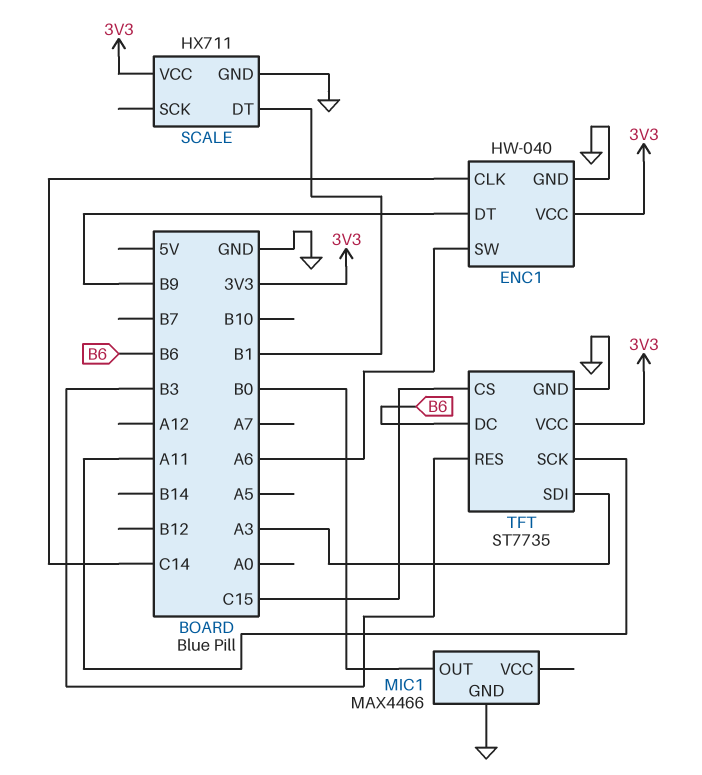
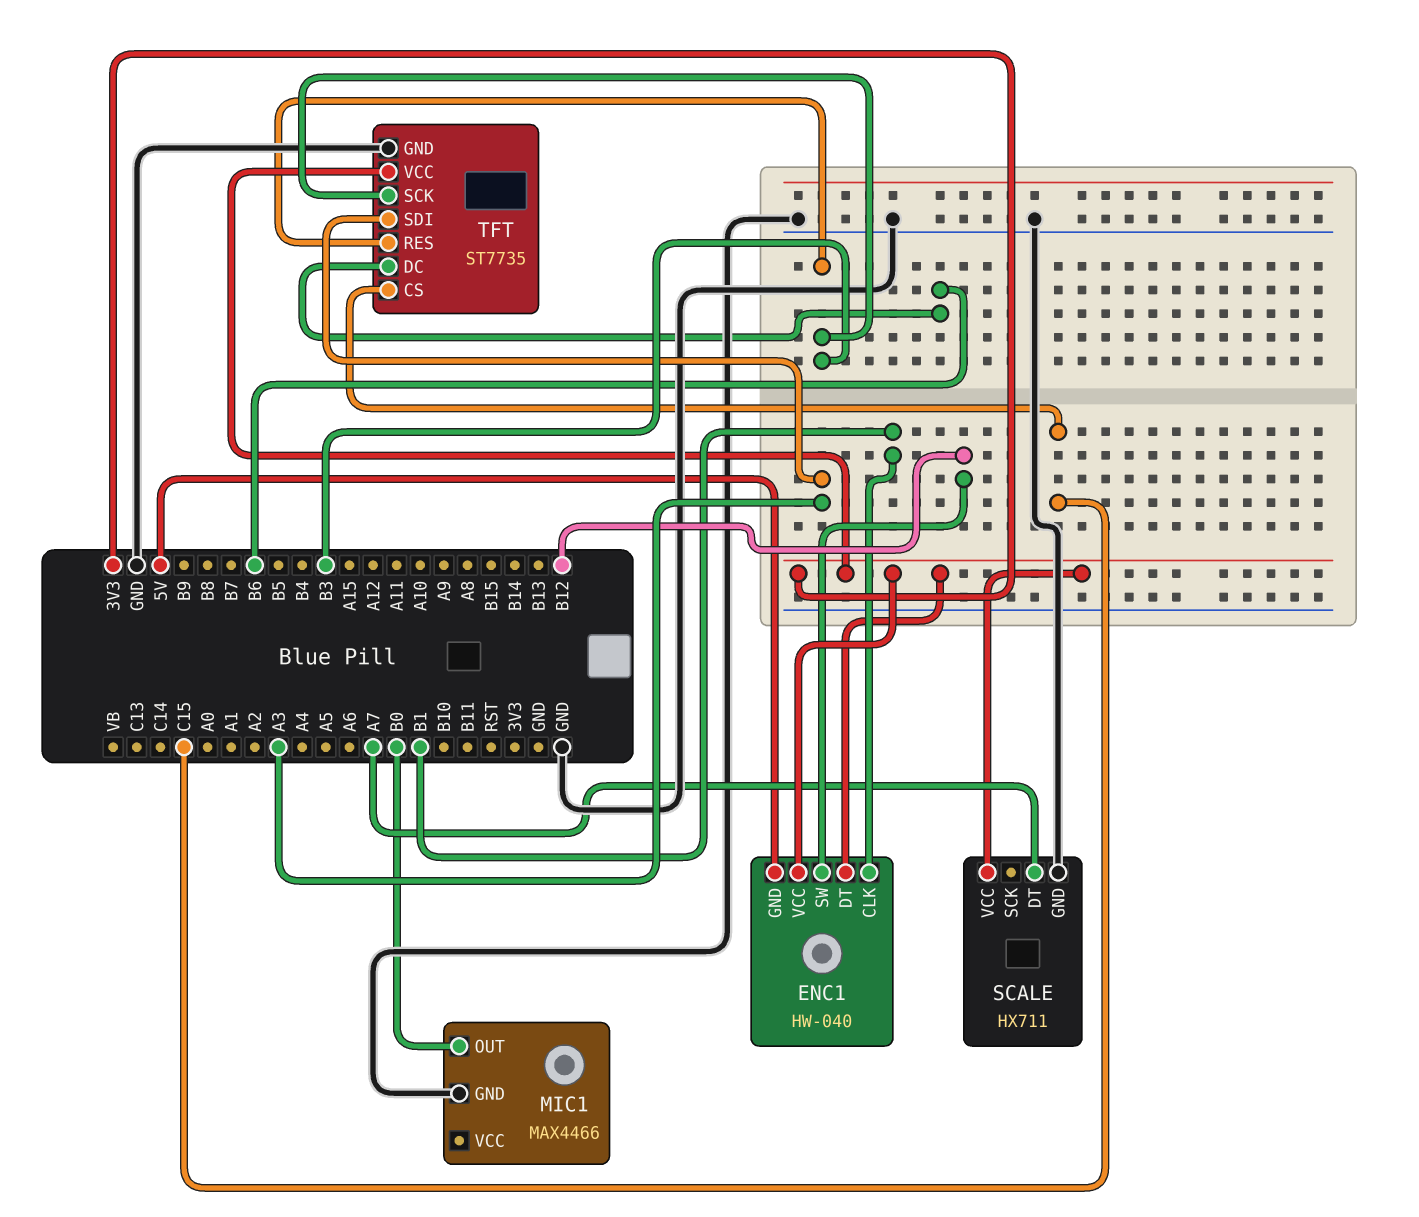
ENC1 pin CLK: C14 -> B1
ENC1 pin DT: B9 -> 3V3
ENC1 pin GND: GND -> 5V
ENC1 pin SW: A6 -> B12
SCALE pin DT: B1 -> A7
TFT pin SCK: A11 -> B3

